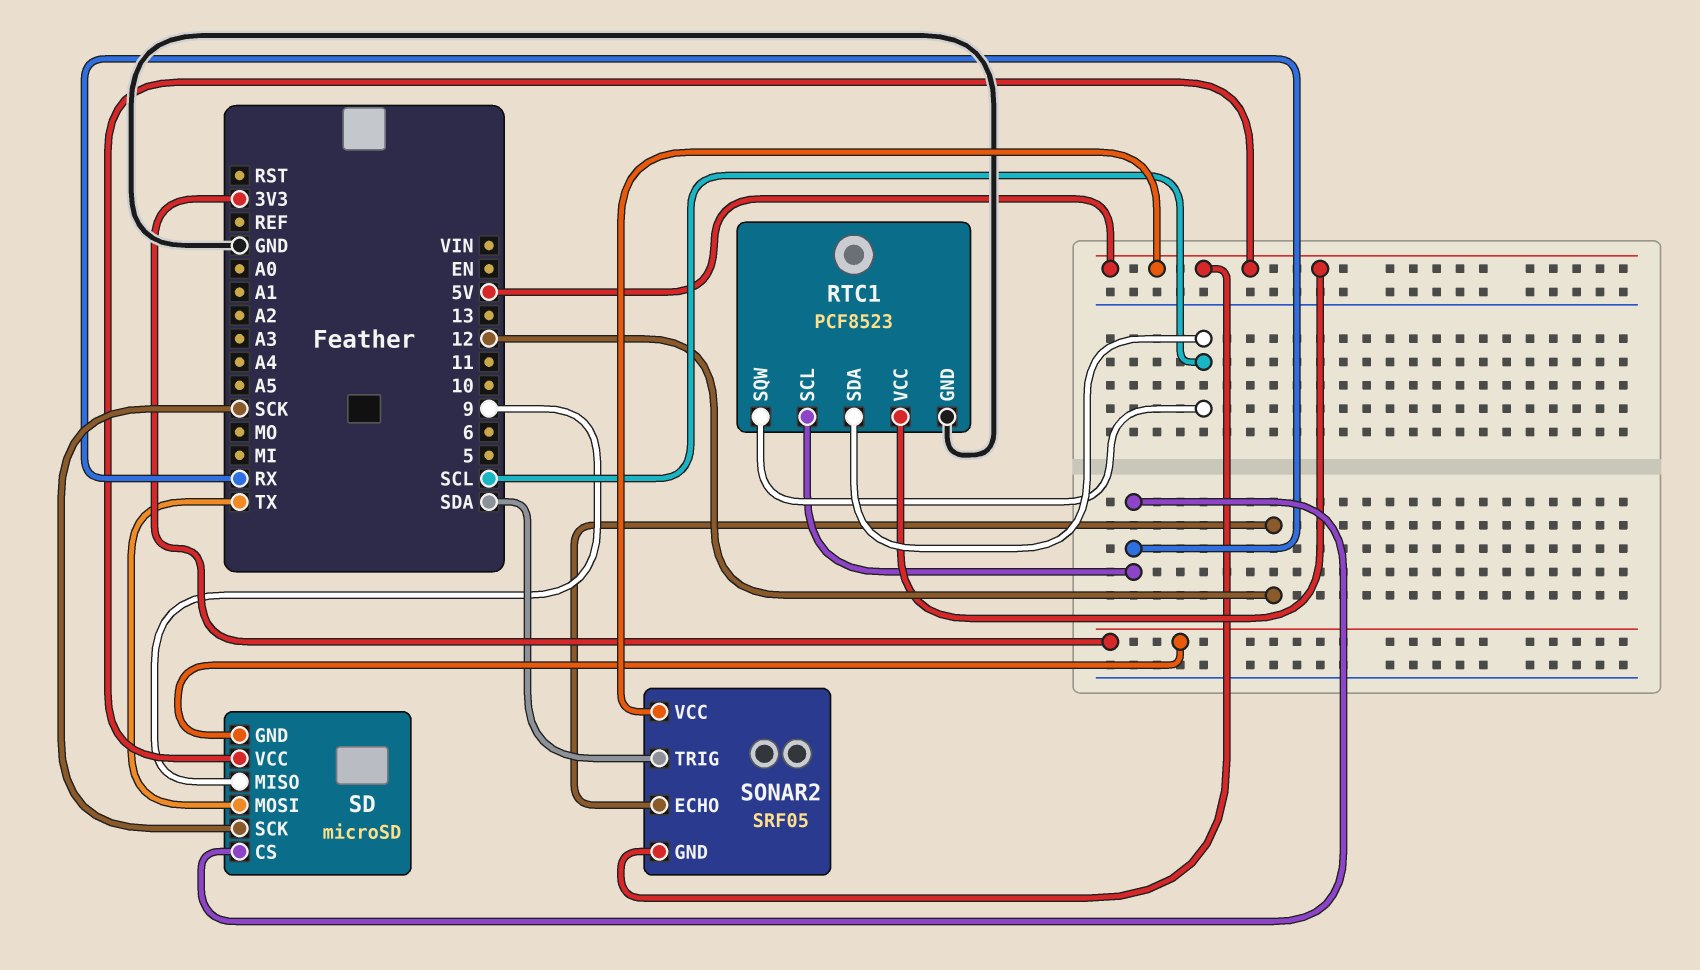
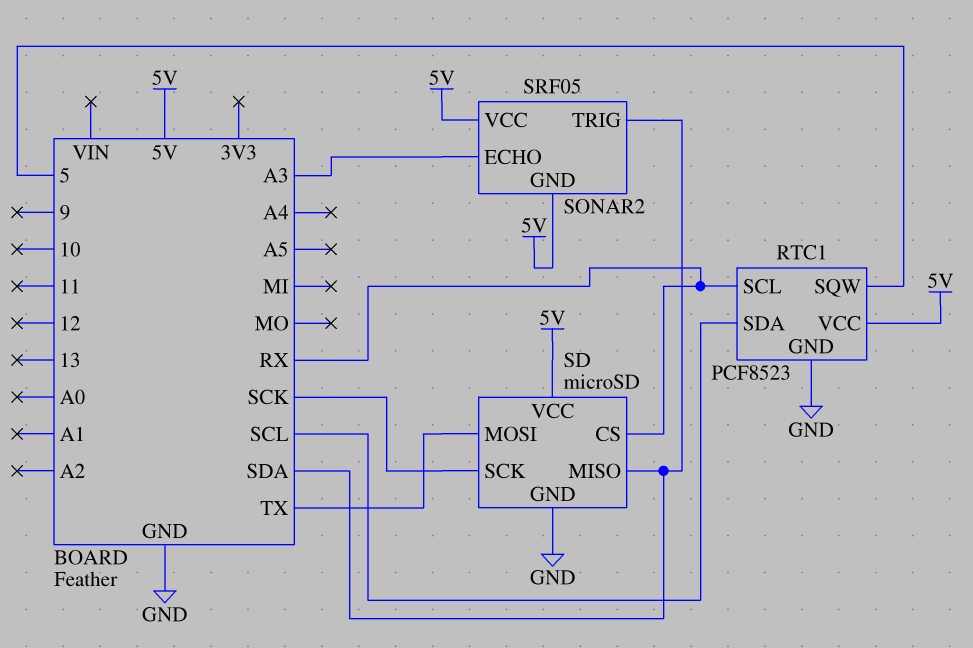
RTC1 pin SQW: SCL -> 5
SD pin GND: 3V3 -> GND
SD pin MISO: 9 -> SDA
SONAR2 pin ECHO: 12 -> A3

